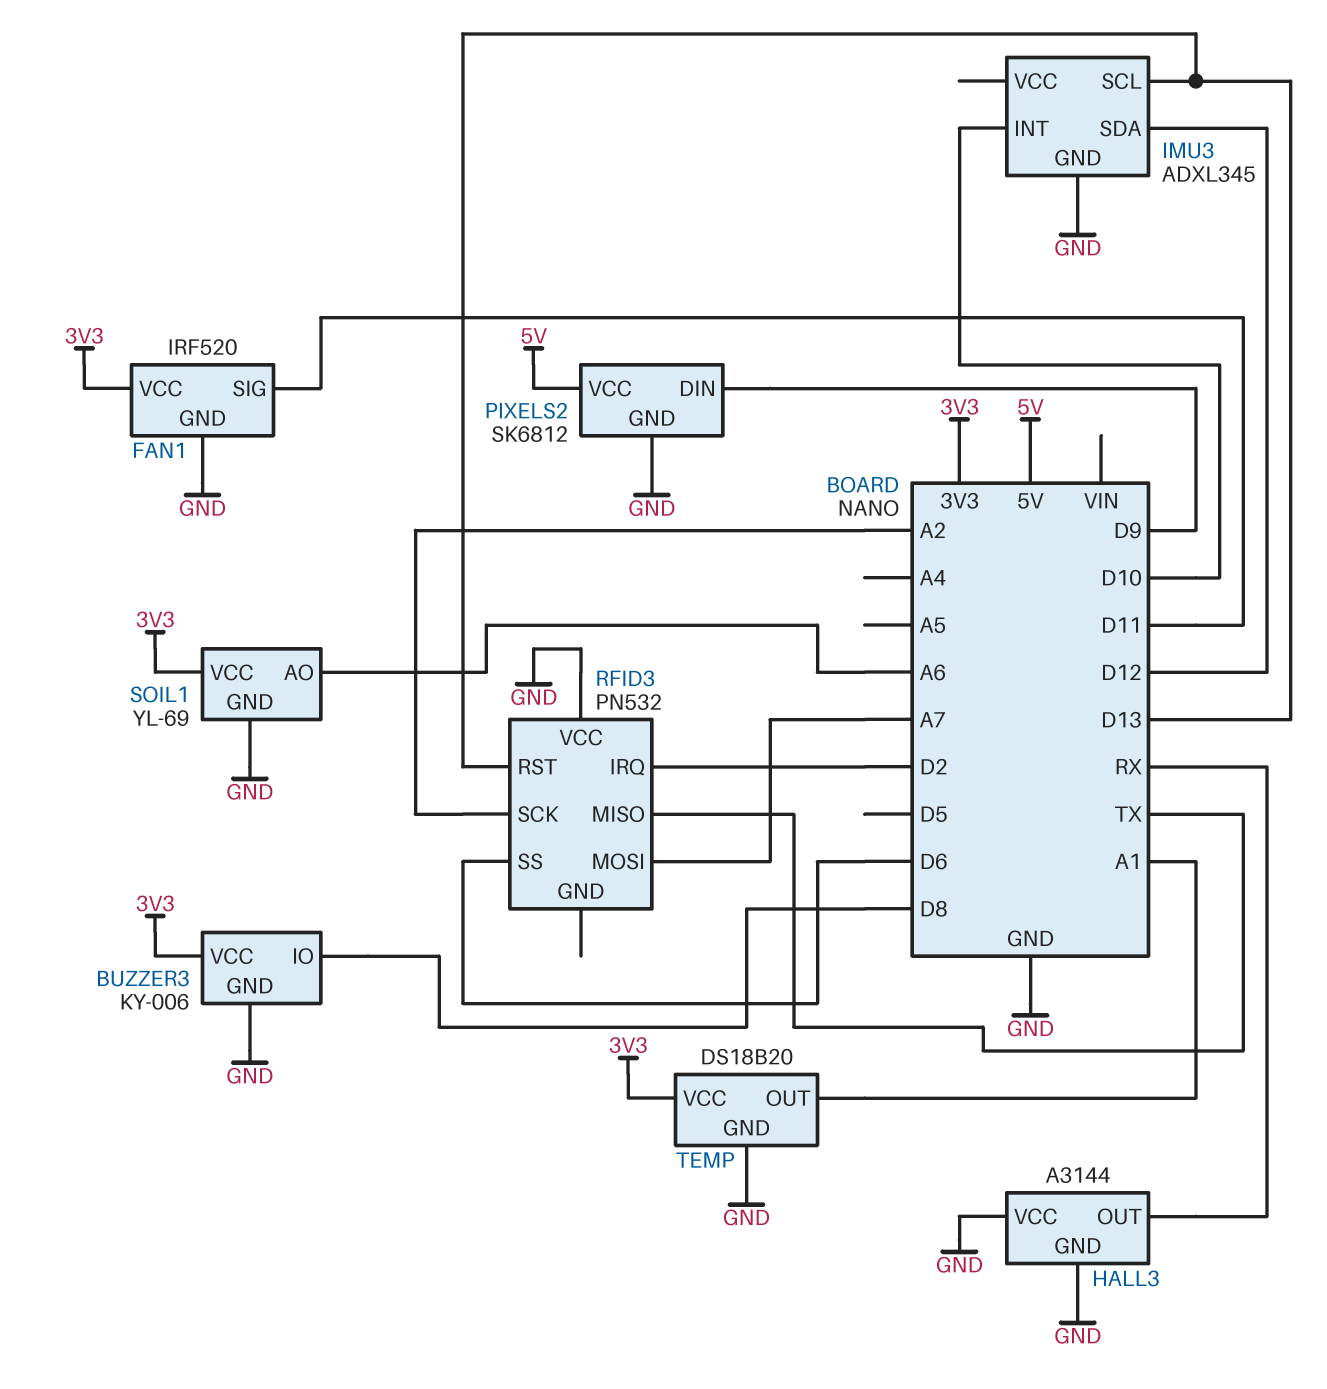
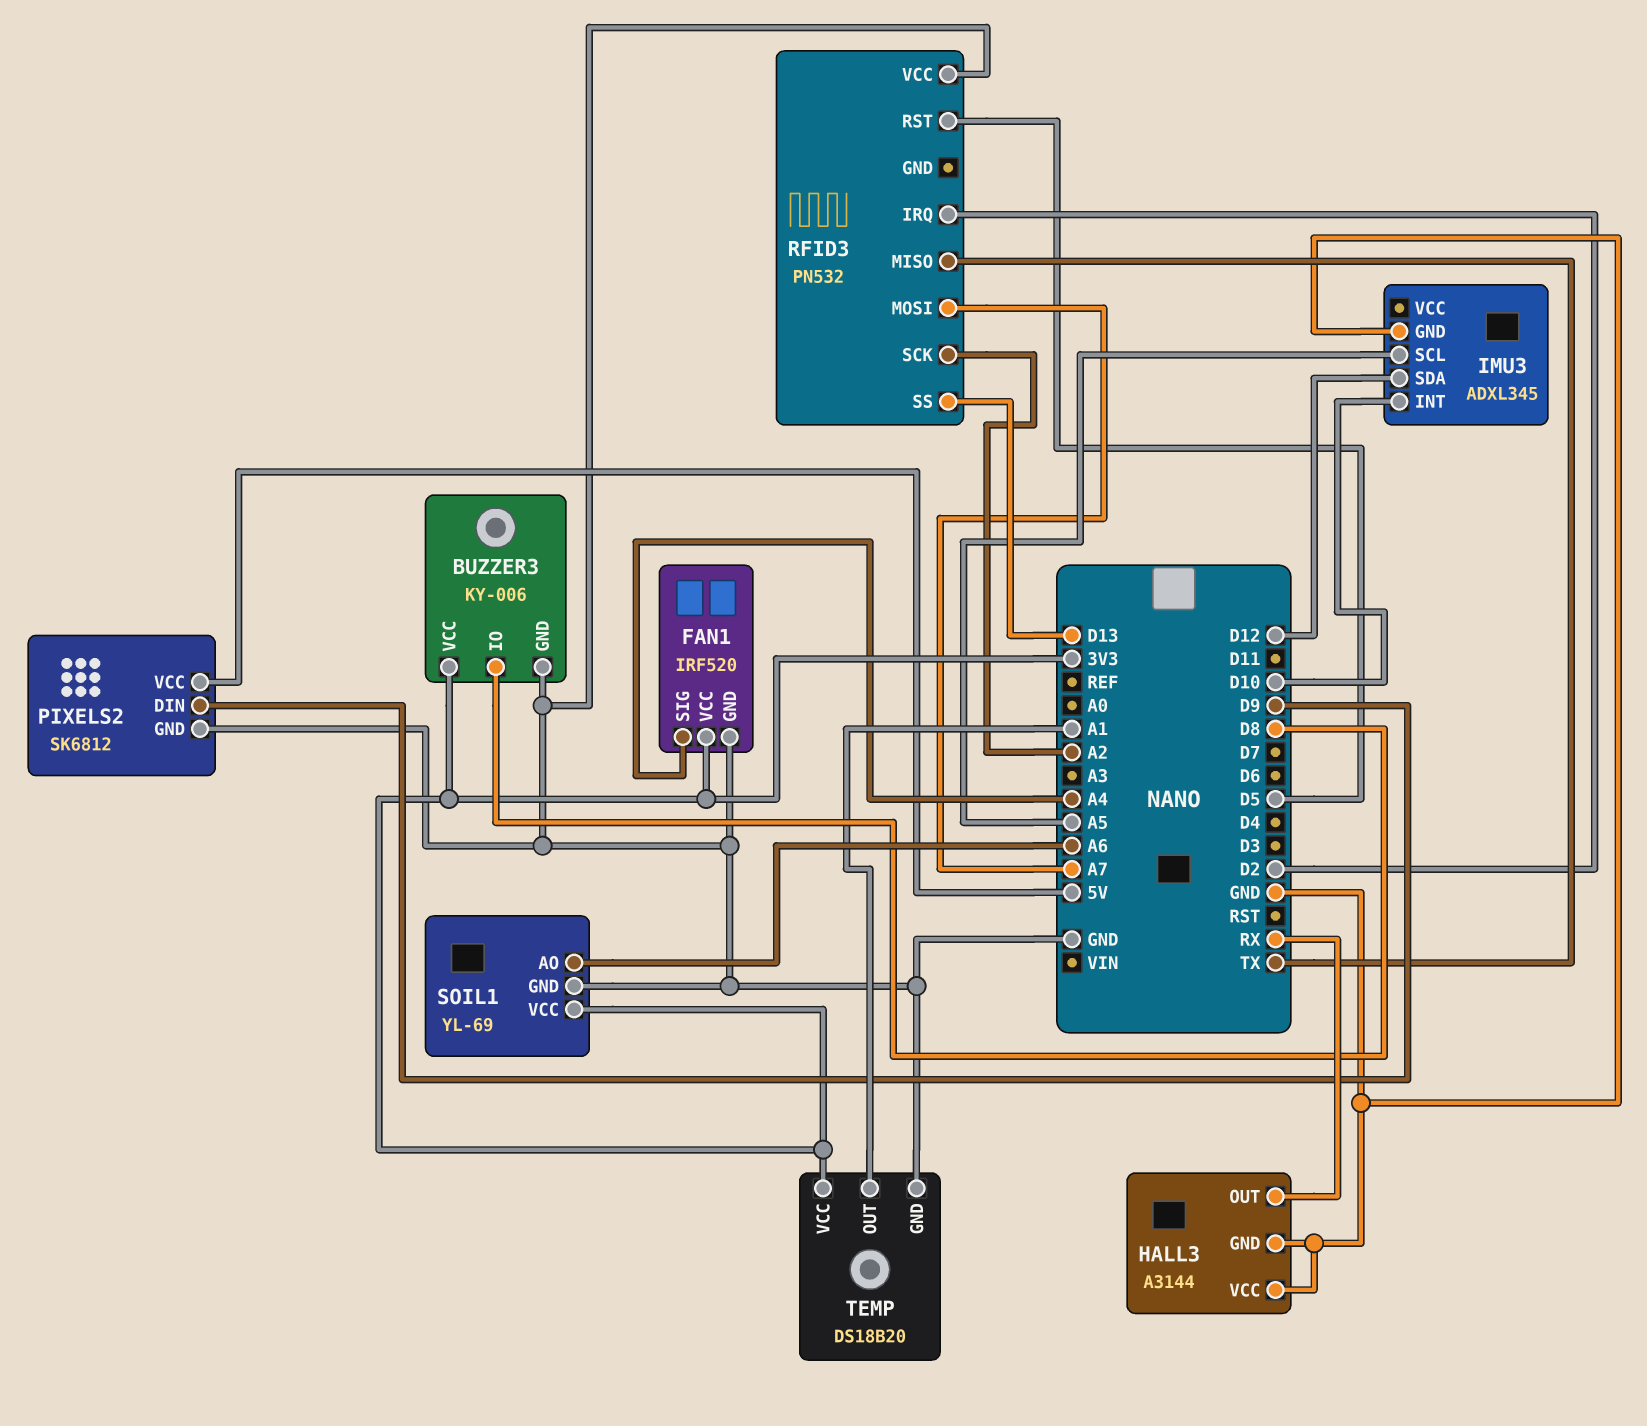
FAN1 pin SIG: D11 -> A4
IMU3 pin SCL: D13 -> A5
RFID3 pin RST: D13 -> D5
RFID3 pin SS: D6 -> D13

